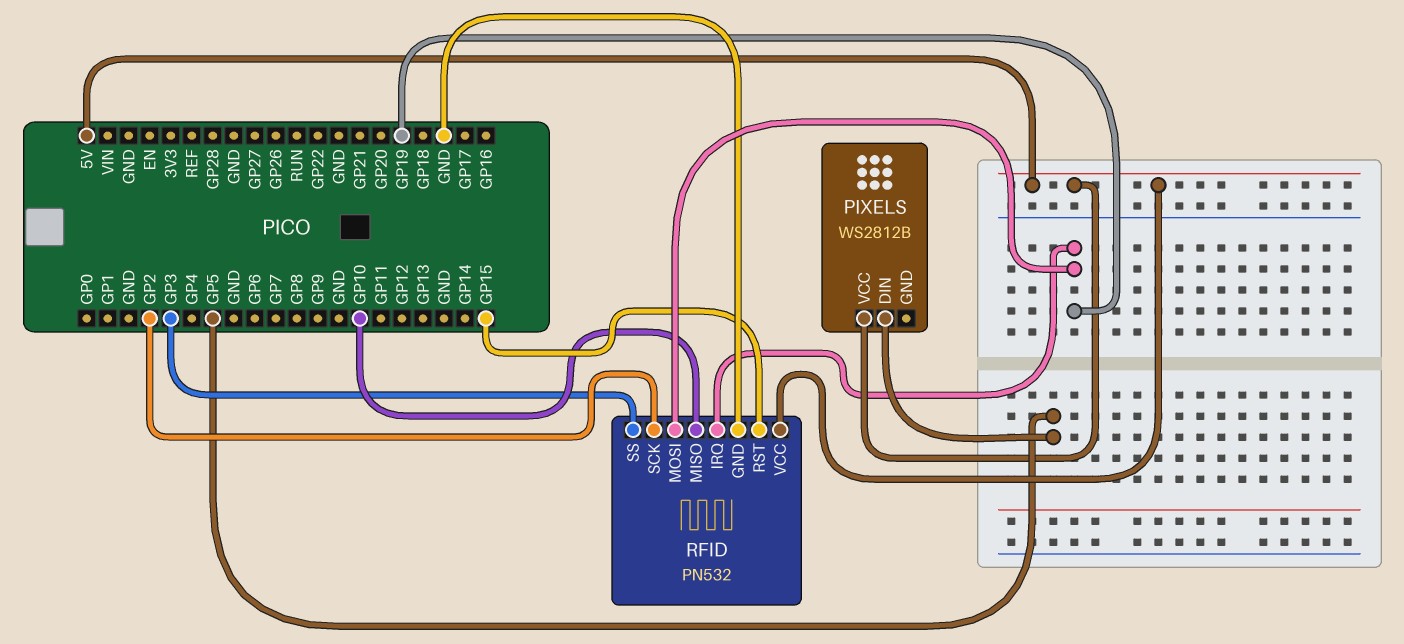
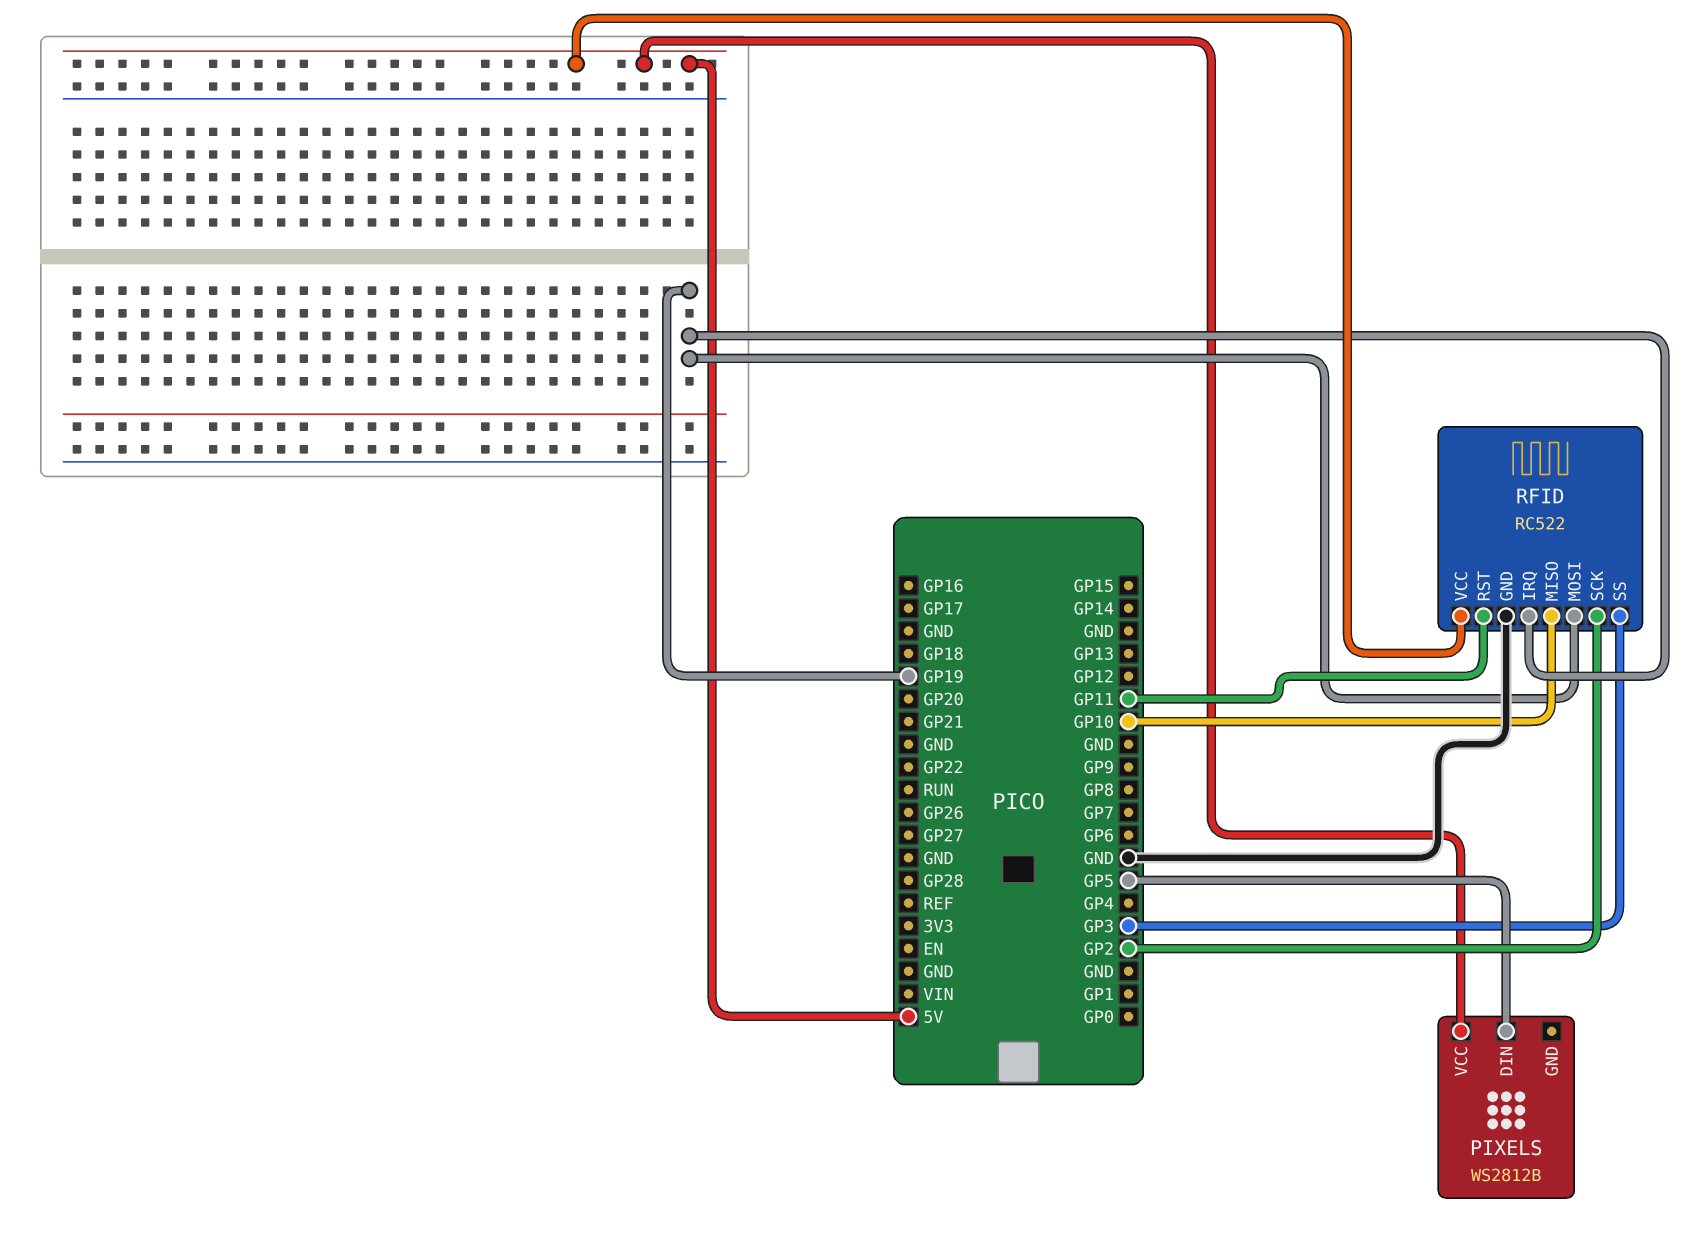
RFID: PN532 -> RC522
RFID pin RST: GP15 -> GP11

